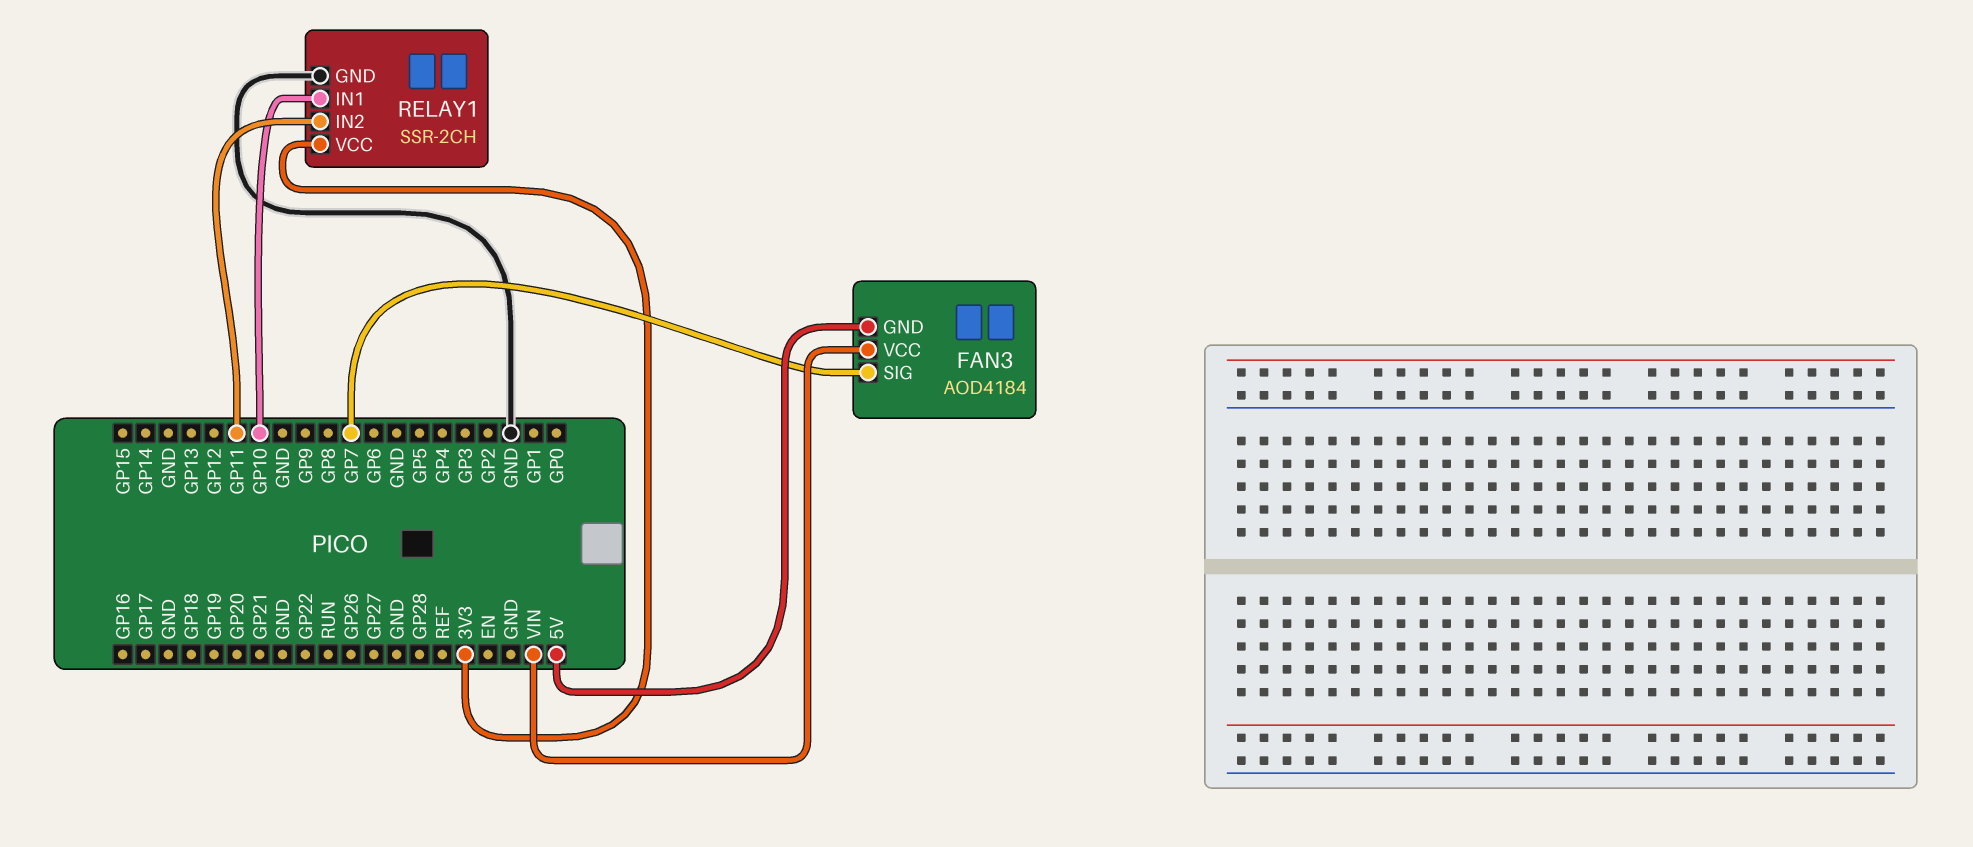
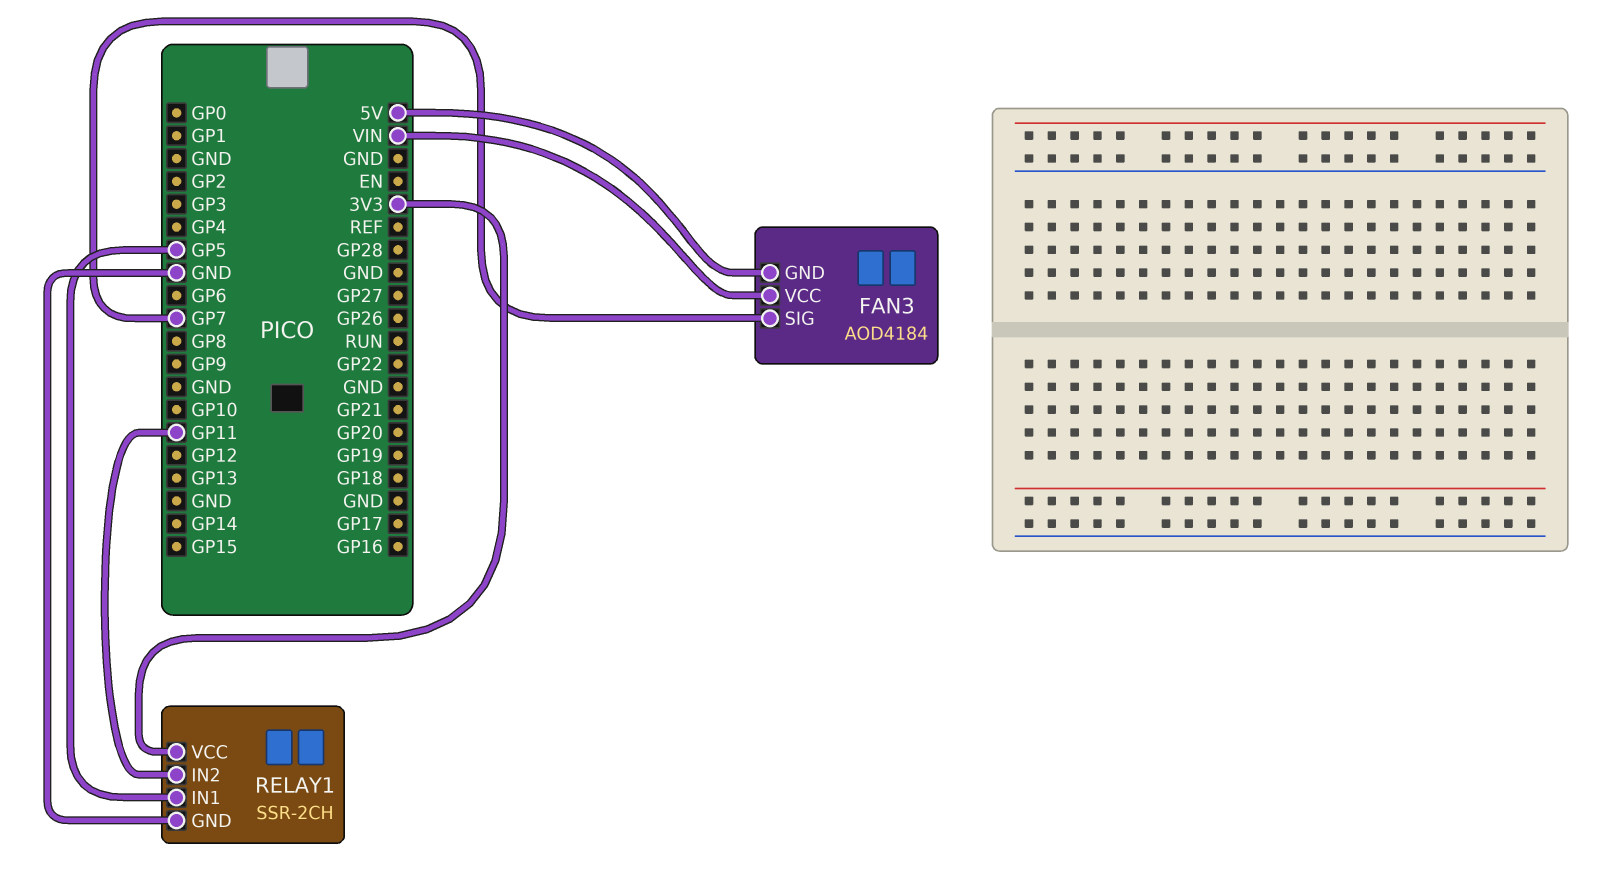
RELAY1 pin IN1: GP10 -> GP5

